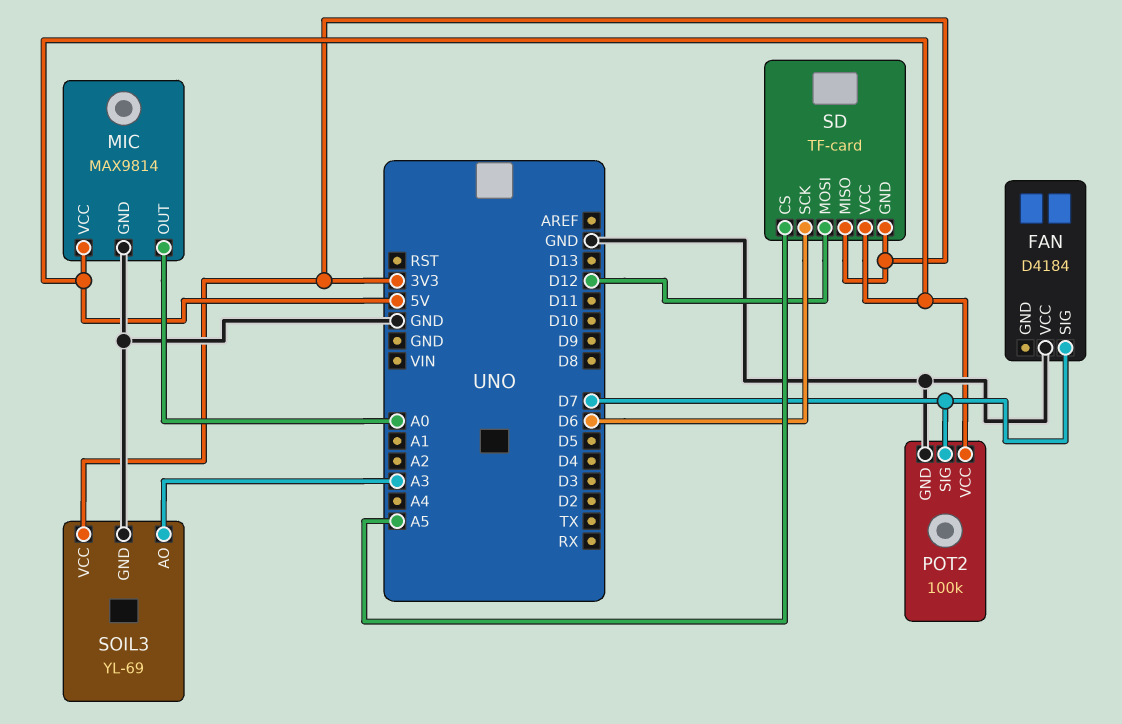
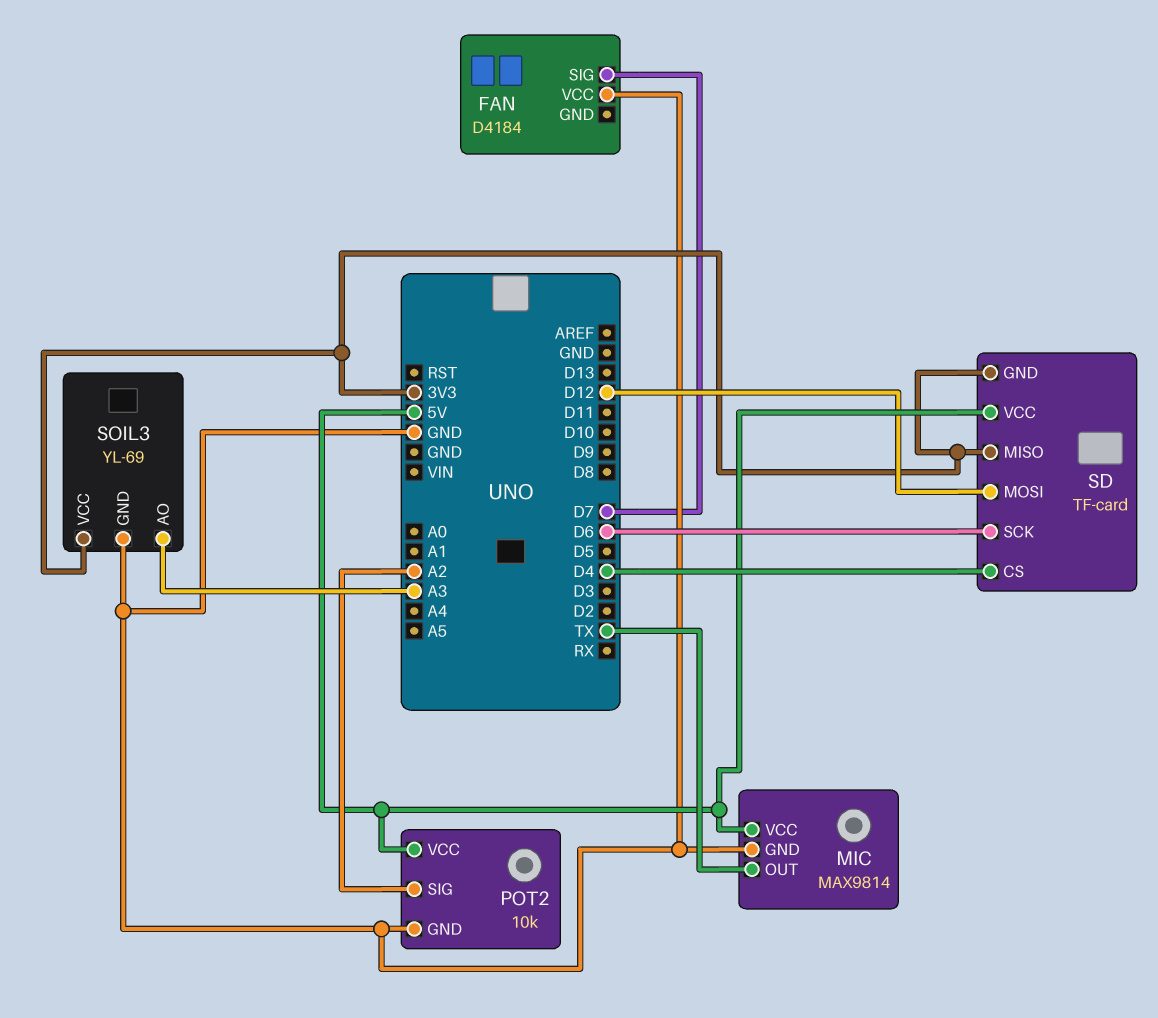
MIC pin OUT: A0 -> TX
POT2: 100k -> 10k
POT2 pin SIG: D7 -> A2
SD pin CS: A5 -> D4

